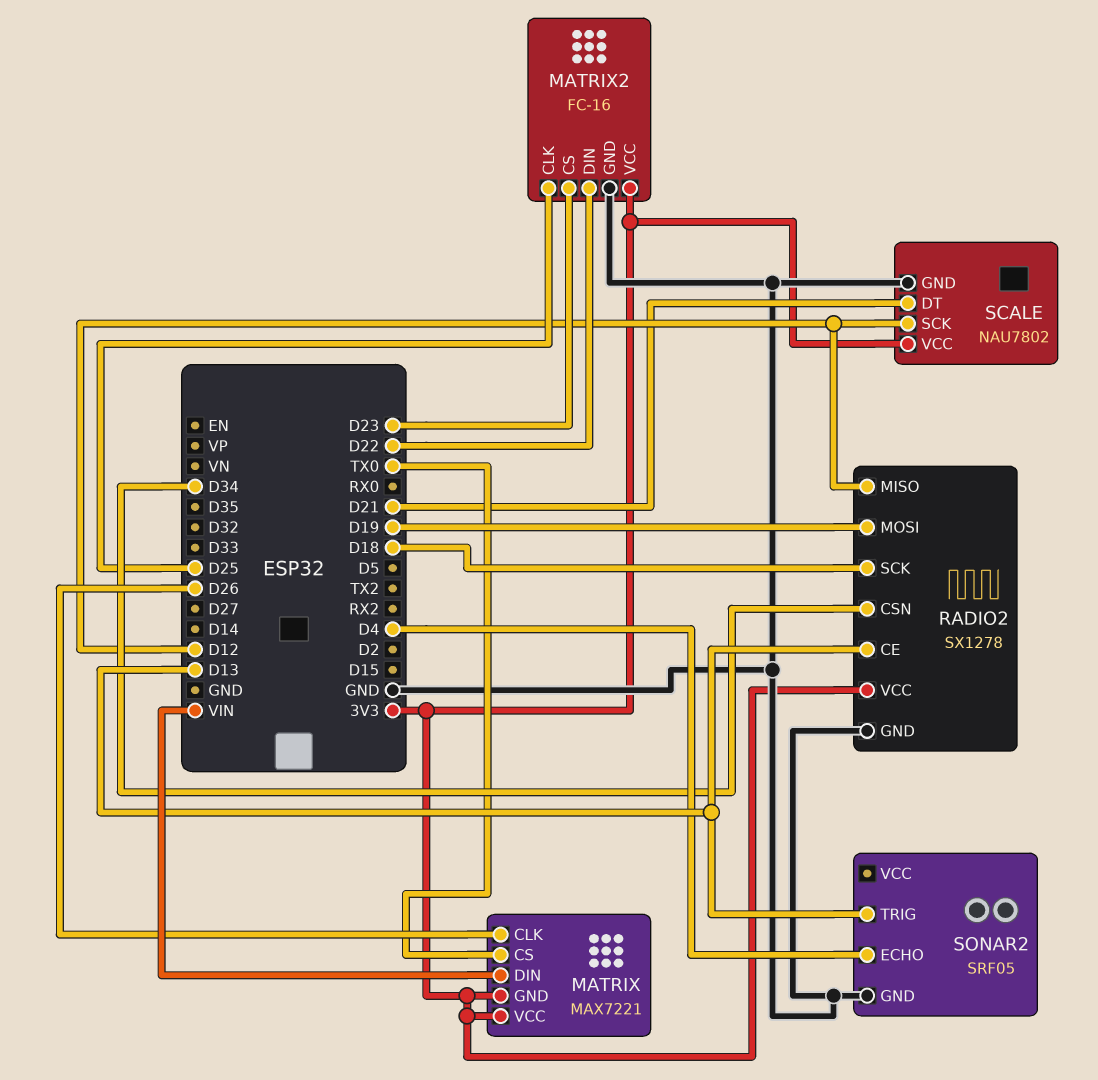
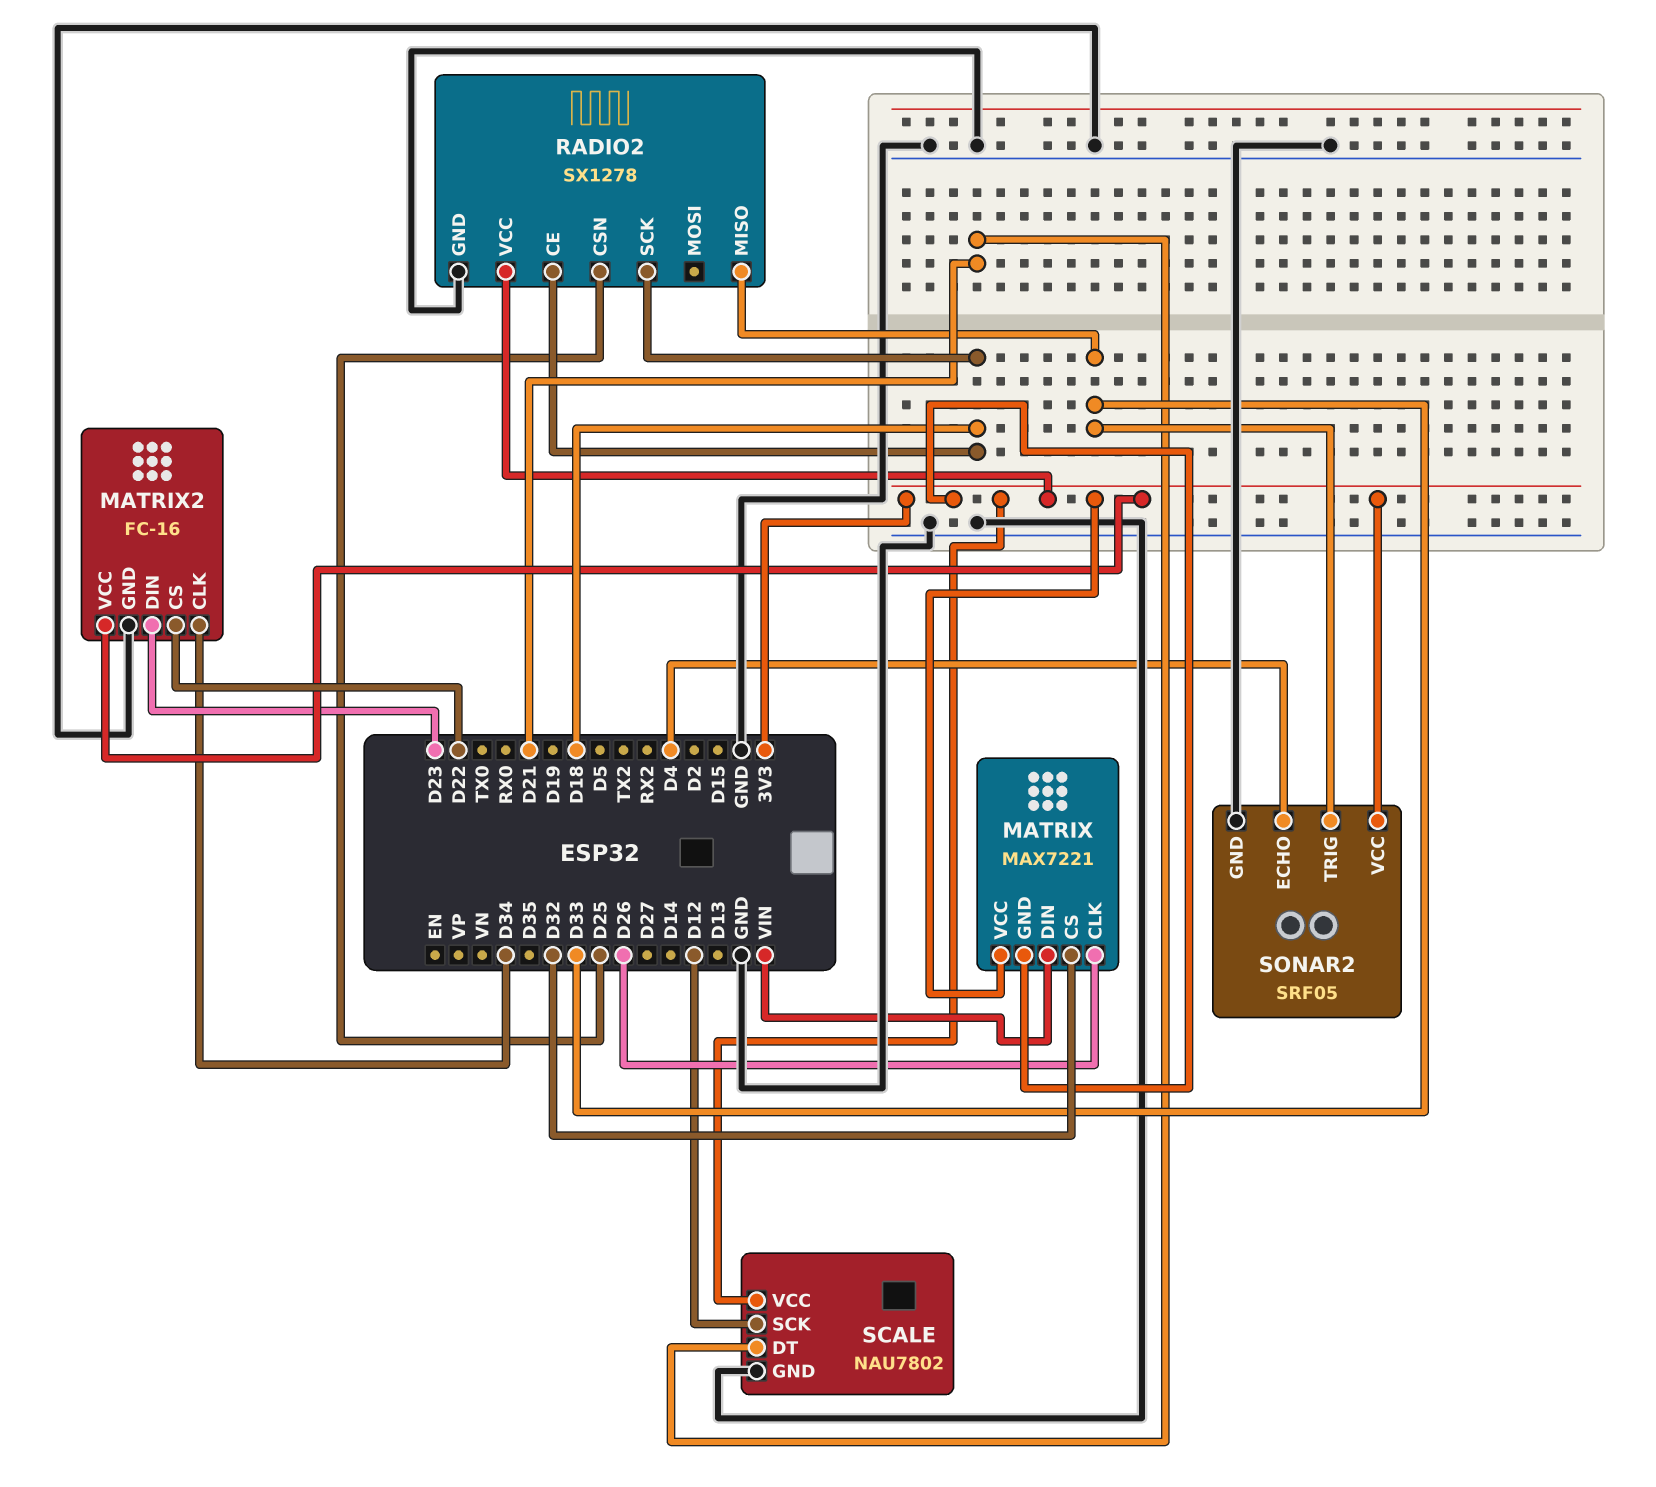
MATRIX pin CS: TX0 -> D32
MATRIX2 pin CLK: D25 -> D34
MATRIX2 pin CS: D23 -> D22
MATRIX2 pin DIN: D22 -> D23
RADIO2 pin CE: D13 -> D18
RADIO2 pin CSN: D34 -> D25
RADIO2 pin MISO: D12 -> D33
RADIO2 pin MOSI: D19 -> none
SONAR2 pin TRIG: D13 -> D33
SONAR2 pin VCC: none -> 3V3

